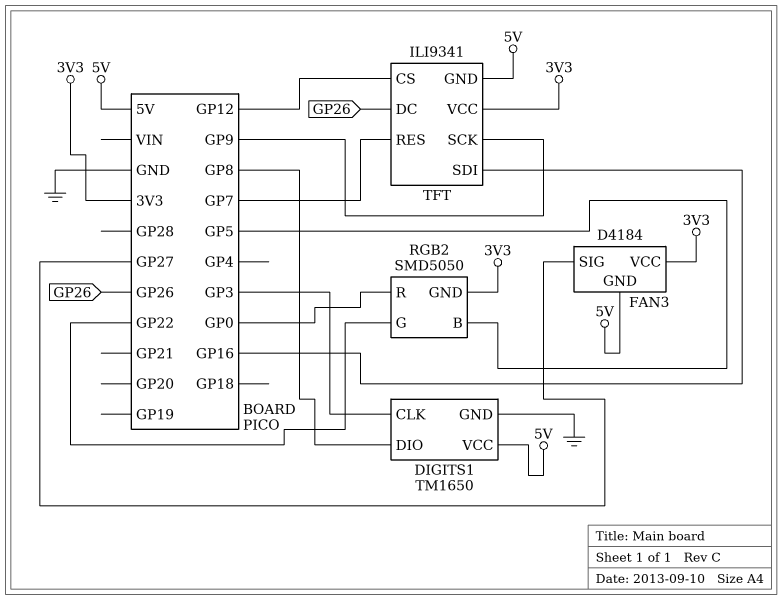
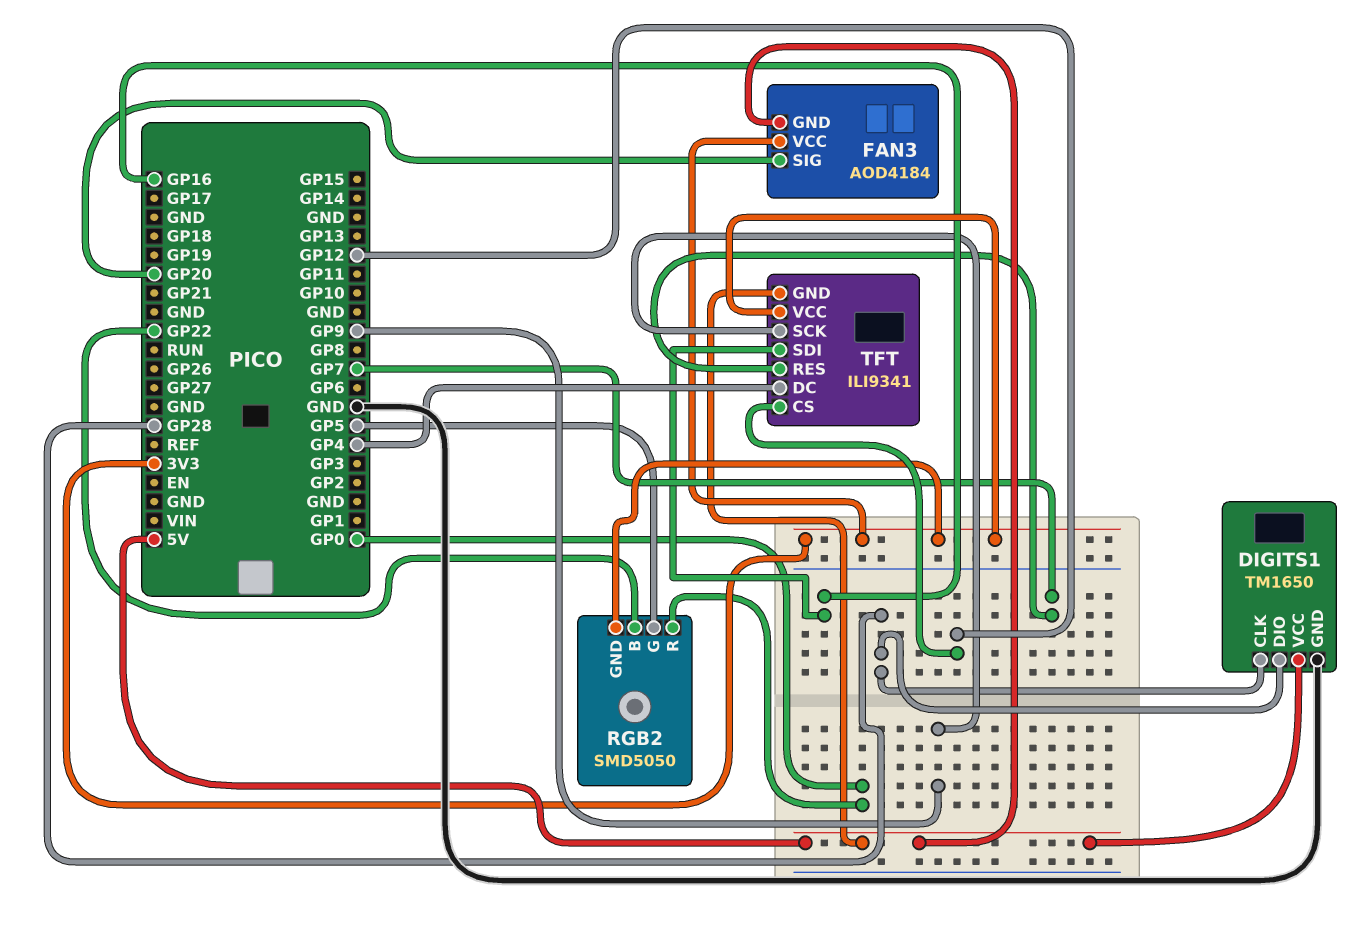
DIGITS1 pin CLK: GP3 -> GP28
DIGITS1 pin DIO: GP8 -> GP28
FAN3: D4184 -> AOD4184
FAN3 pin SIG: GP27 -> GP20
RGB2 pin B: GP5 -> GP22
RGB2 pin G: GP22 -> GP5
TFT pin DC: GP26 -> GP4

